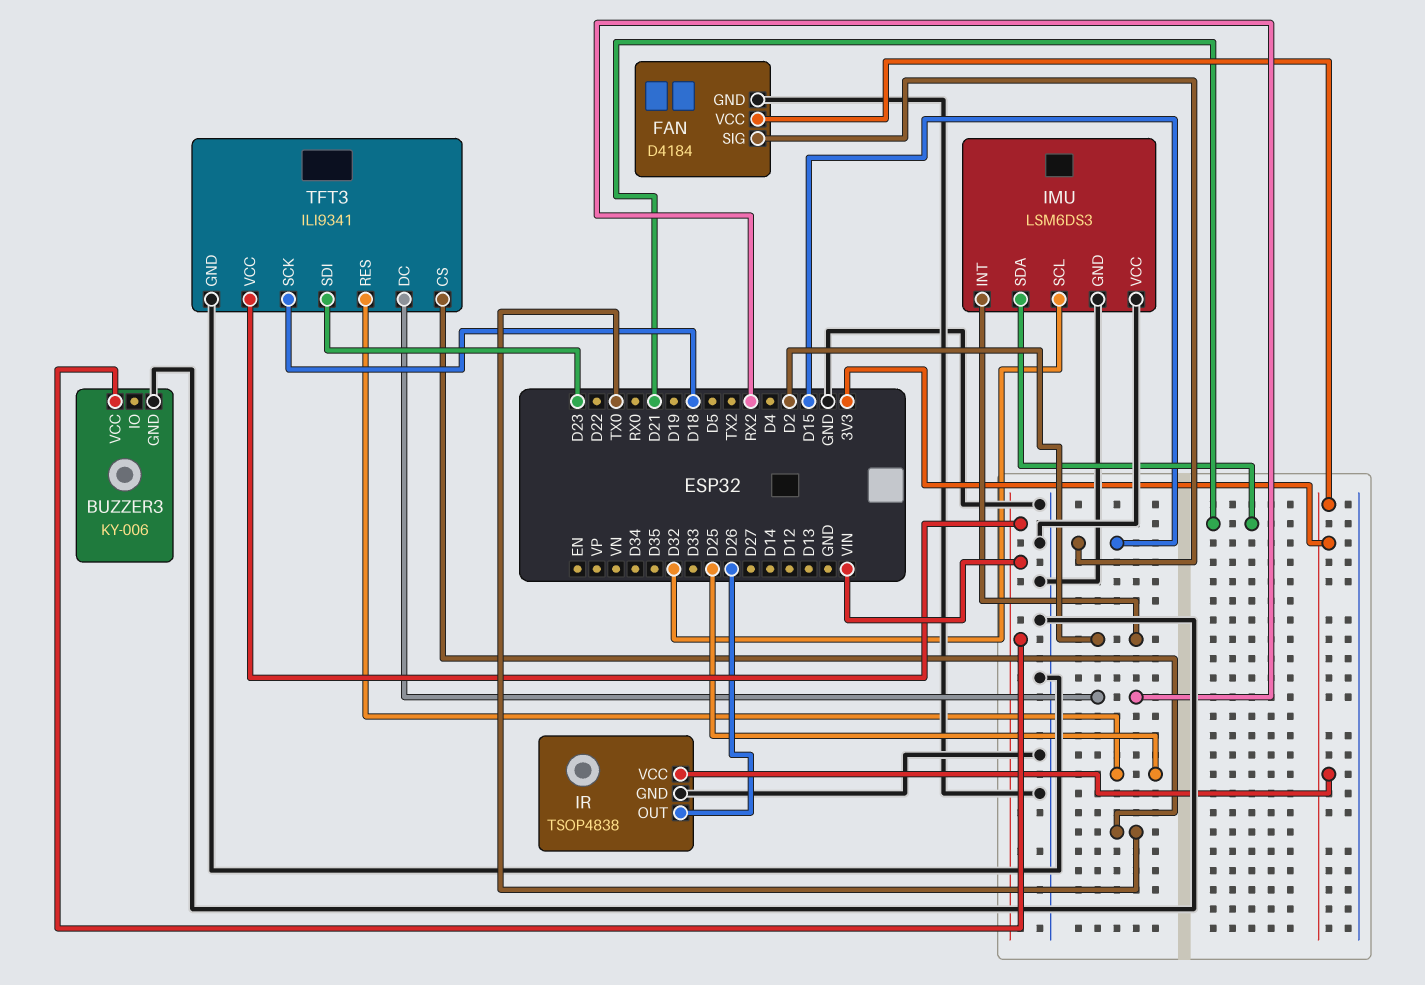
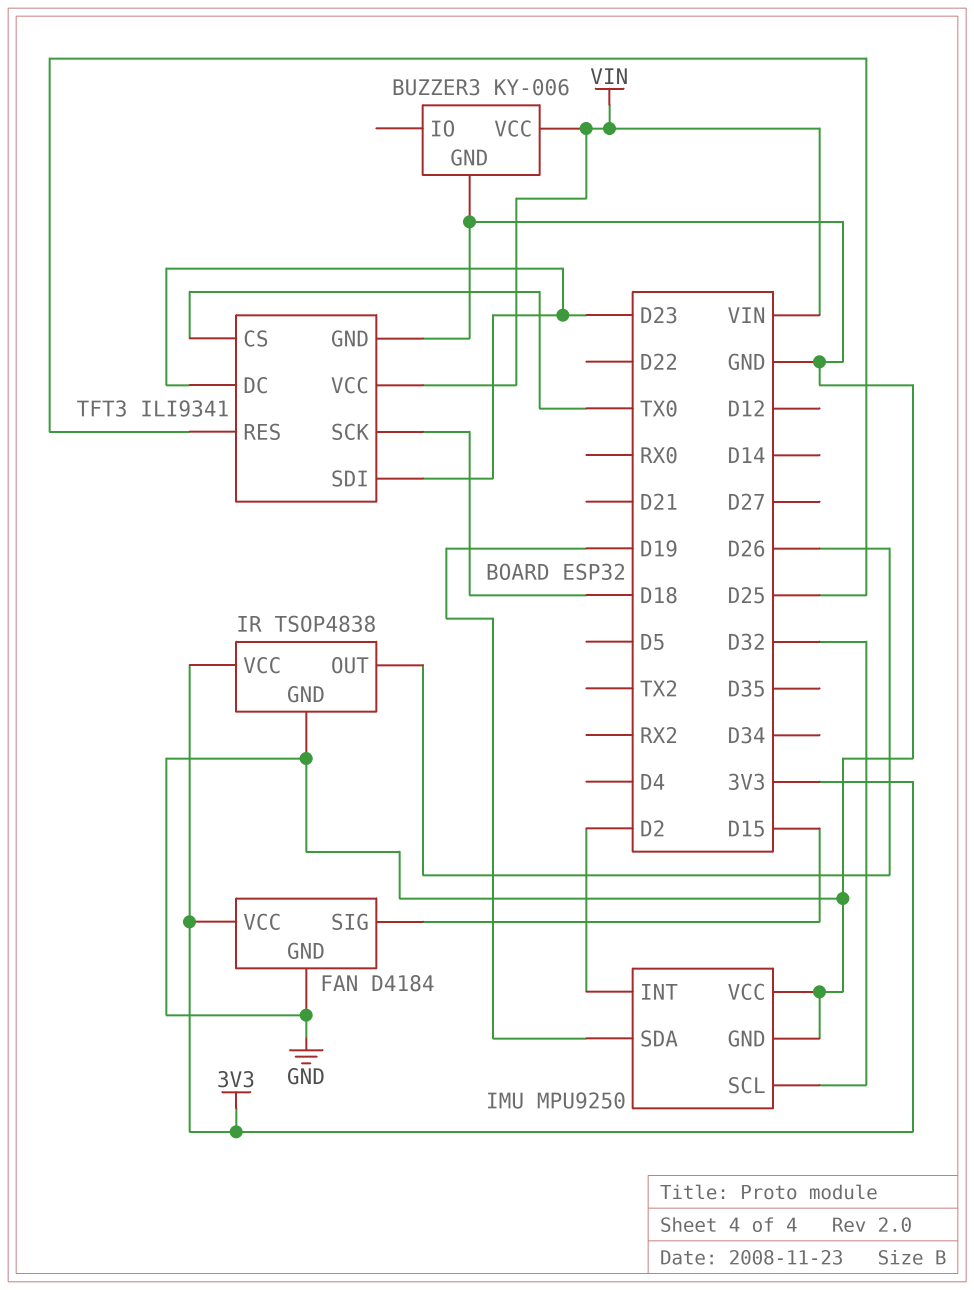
IMU: LSM6DS3 -> MPU9250
IMU pin SDA: D21 -> D19
TFT3 pin DC: RX2 -> D23

